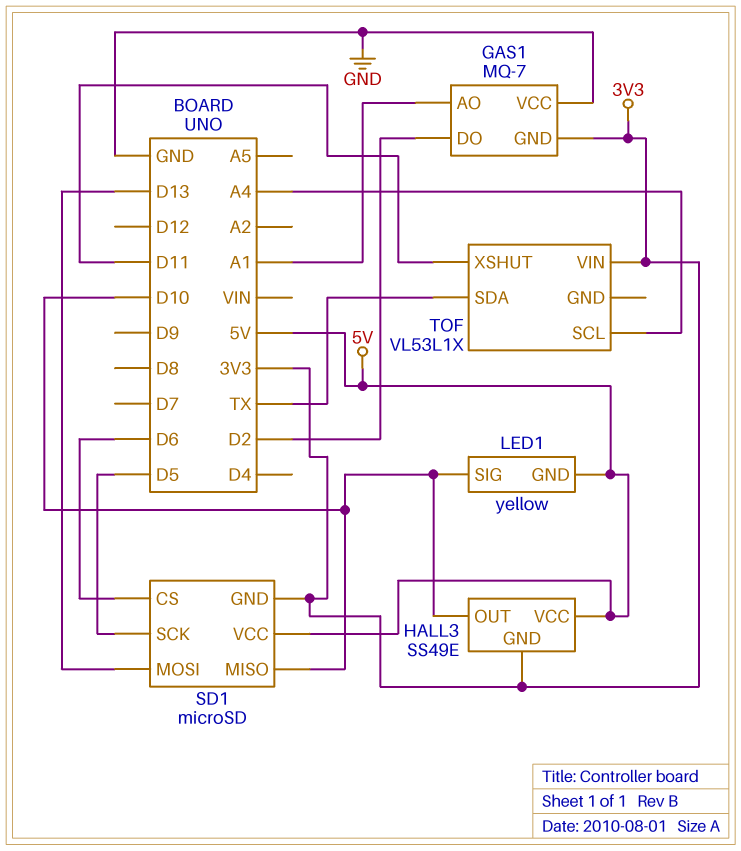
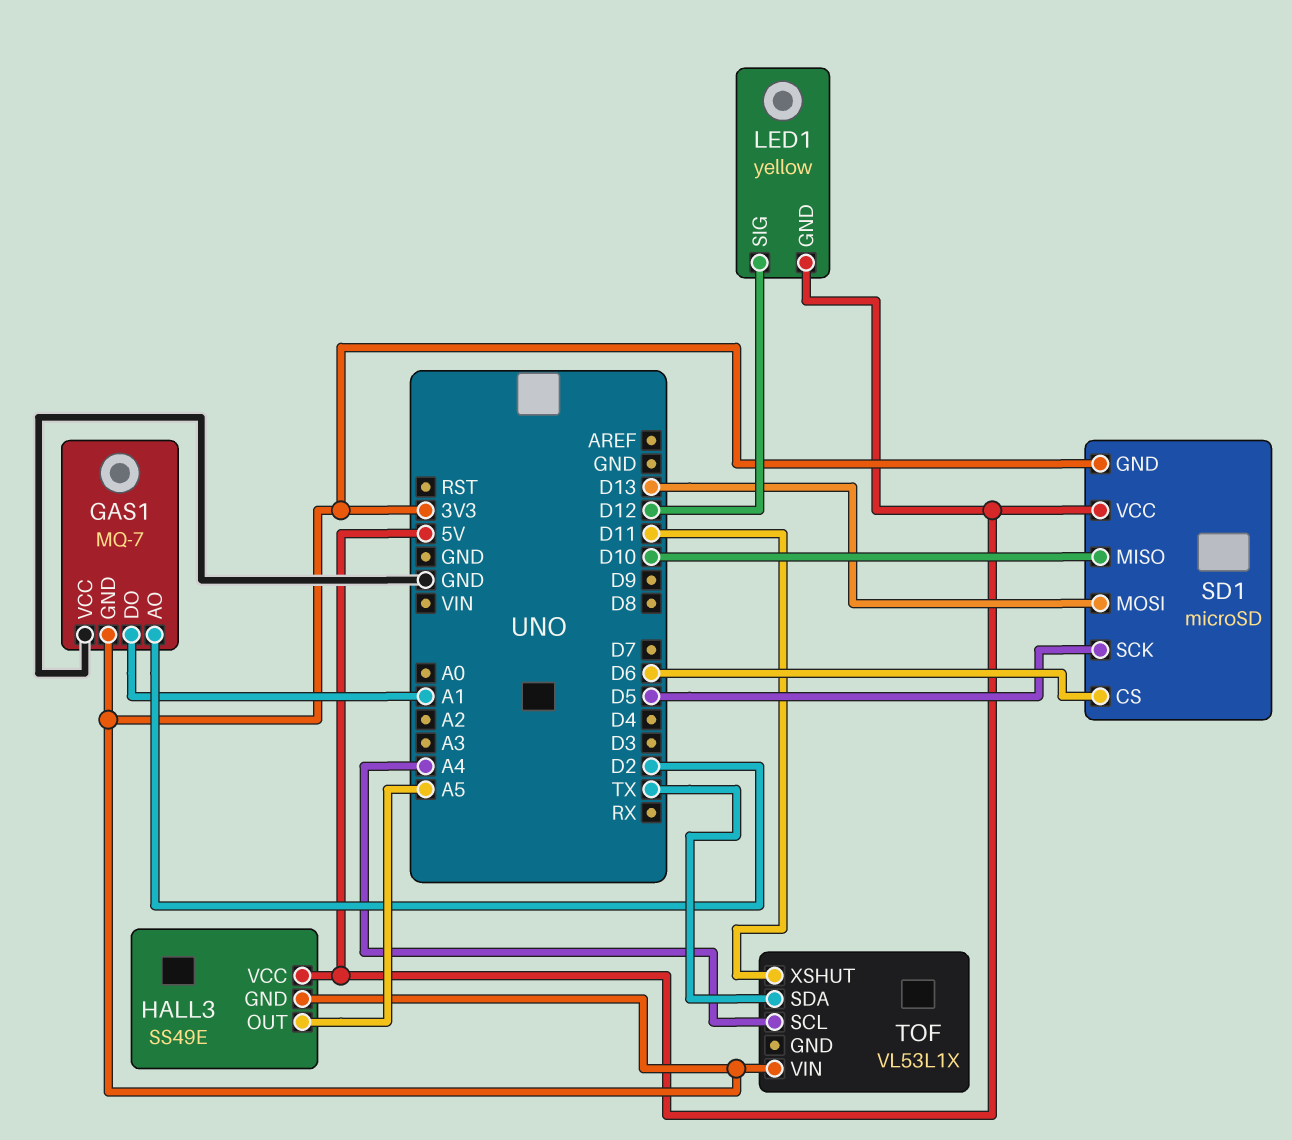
GAS1 pin AO: A1 -> D2
GAS1 pin DO: D2 -> A1
HALL3 pin OUT: D10 -> A5
LED1 pin SIG: D10 -> D12

